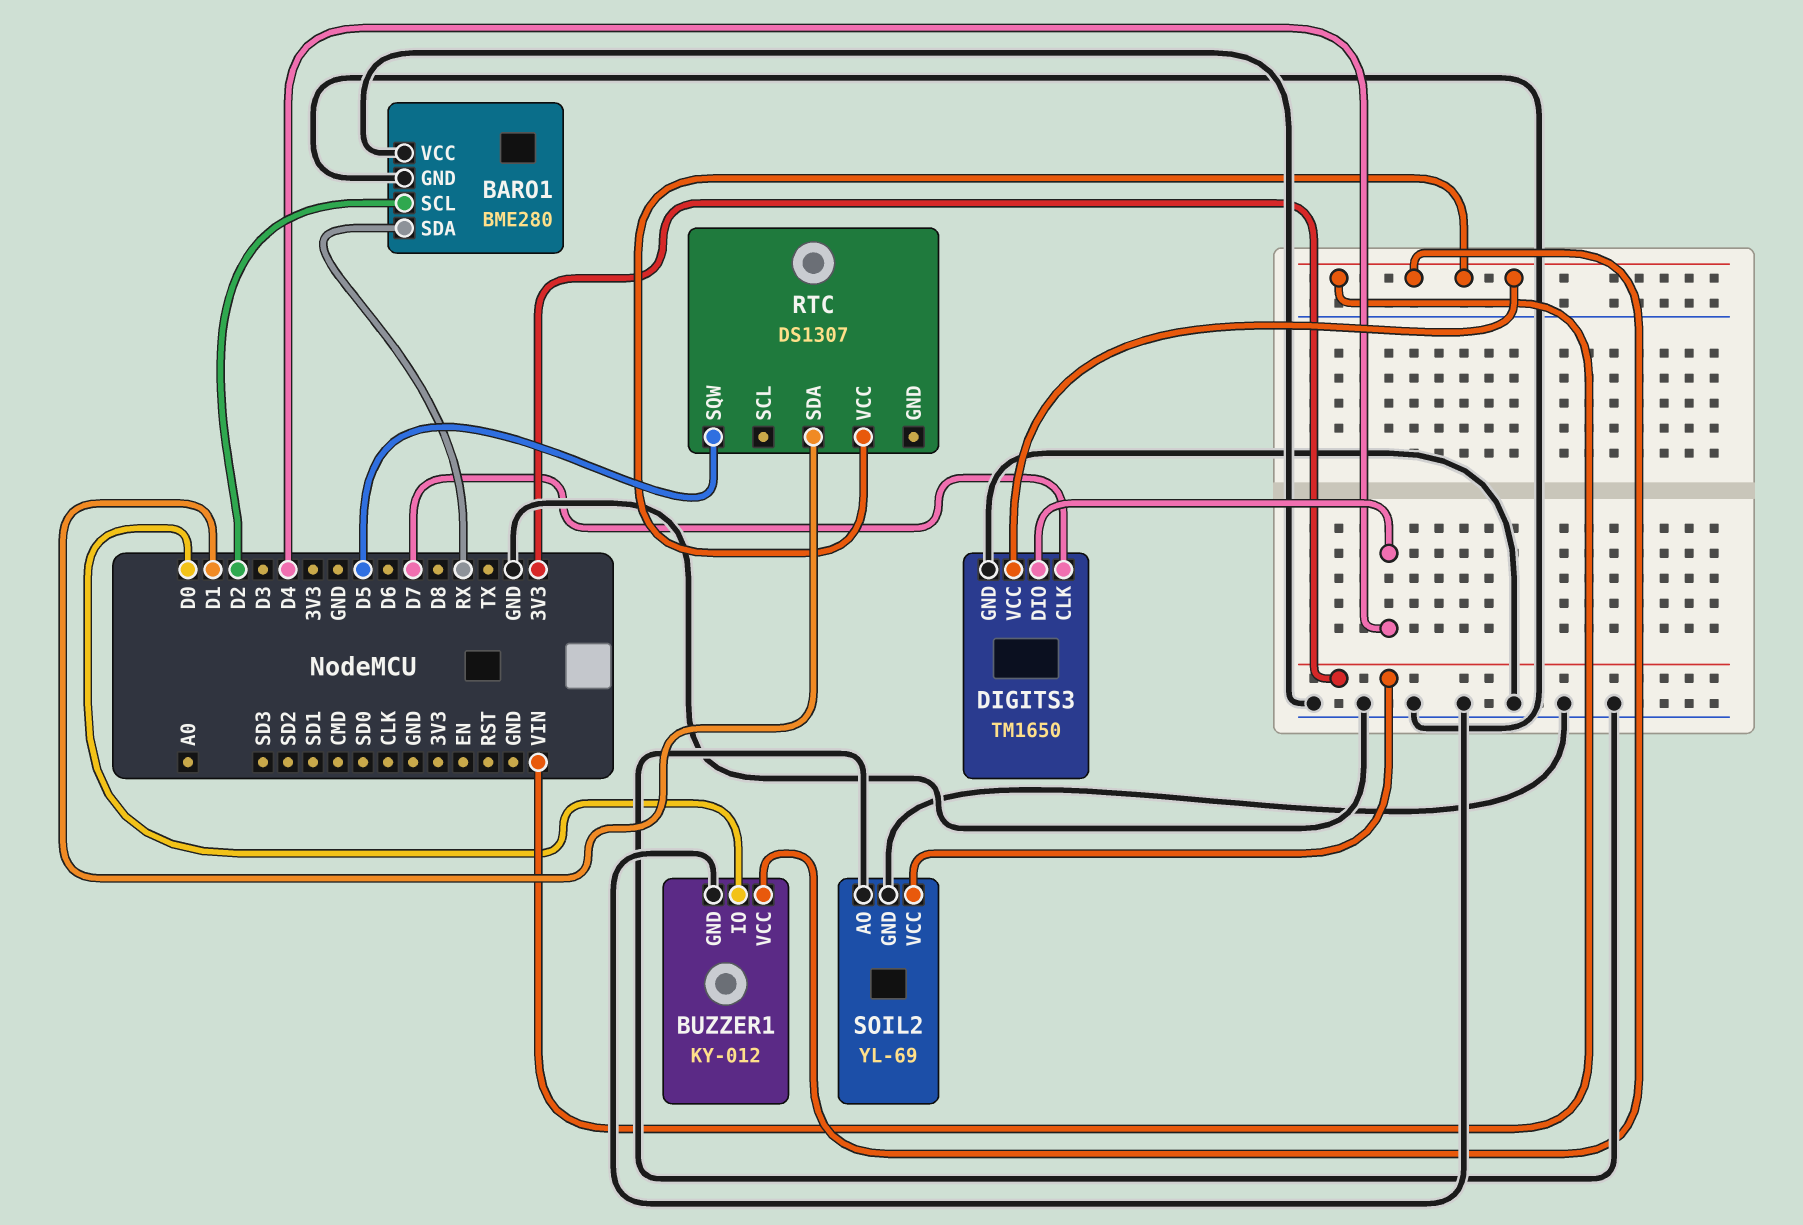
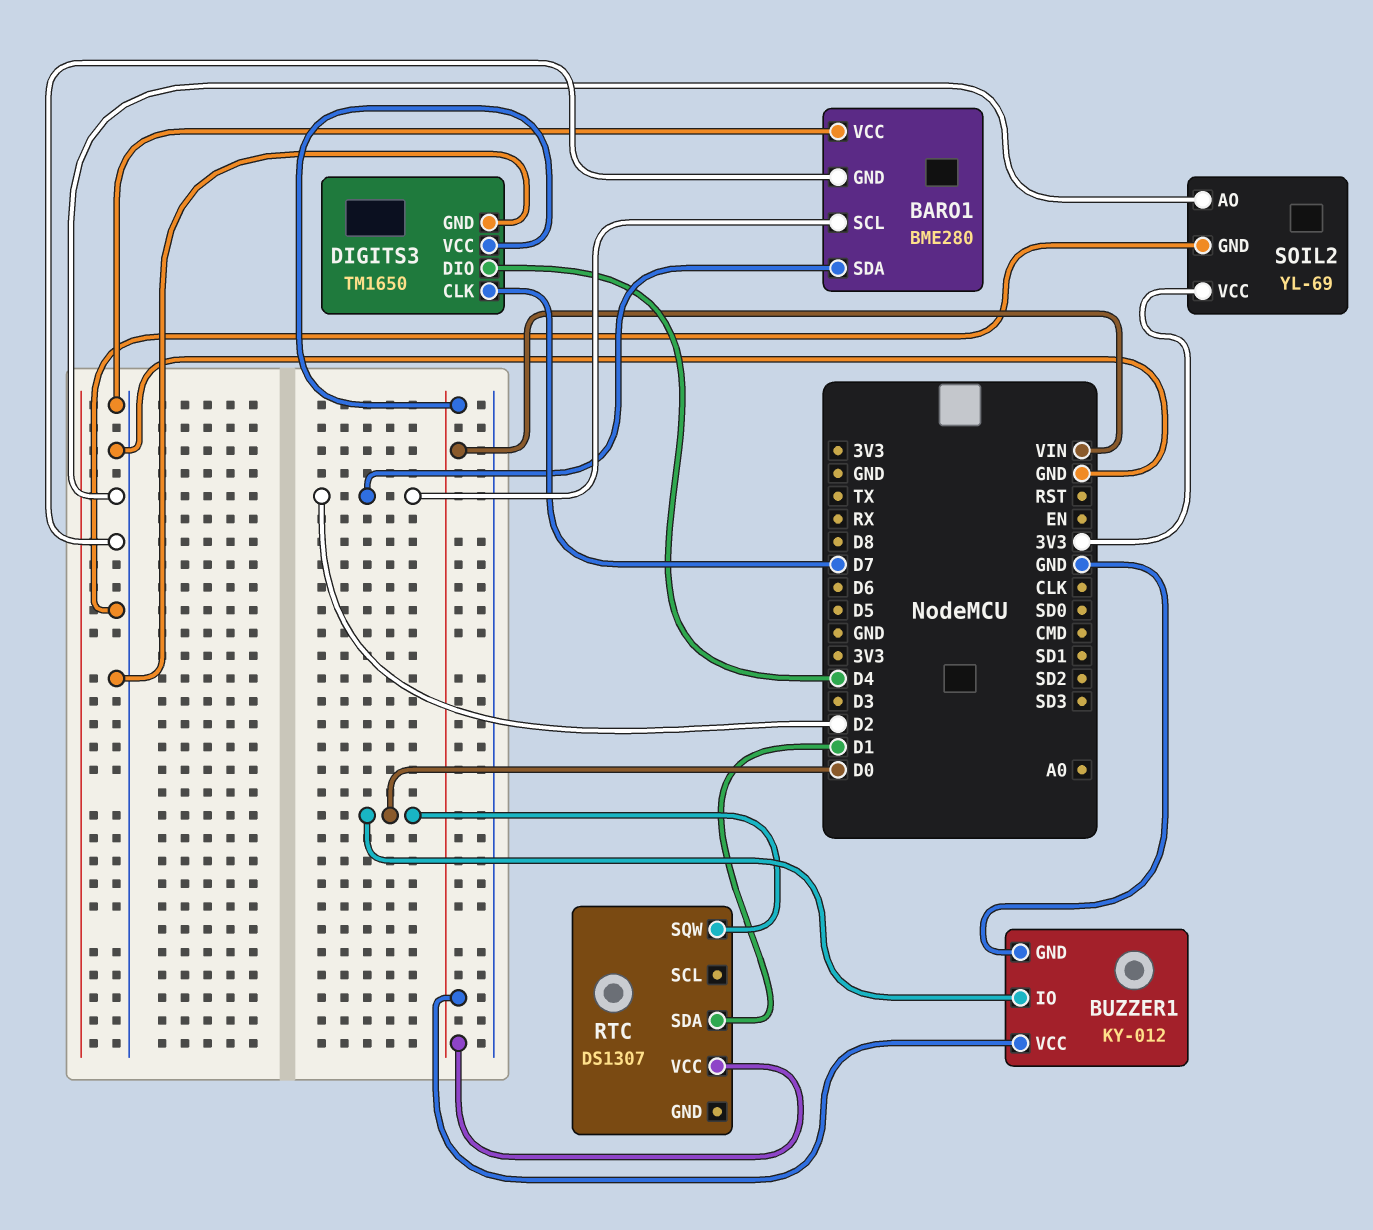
BARO1 pin SDA: RX -> D2
RTC pin SQW: D5 -> D0

